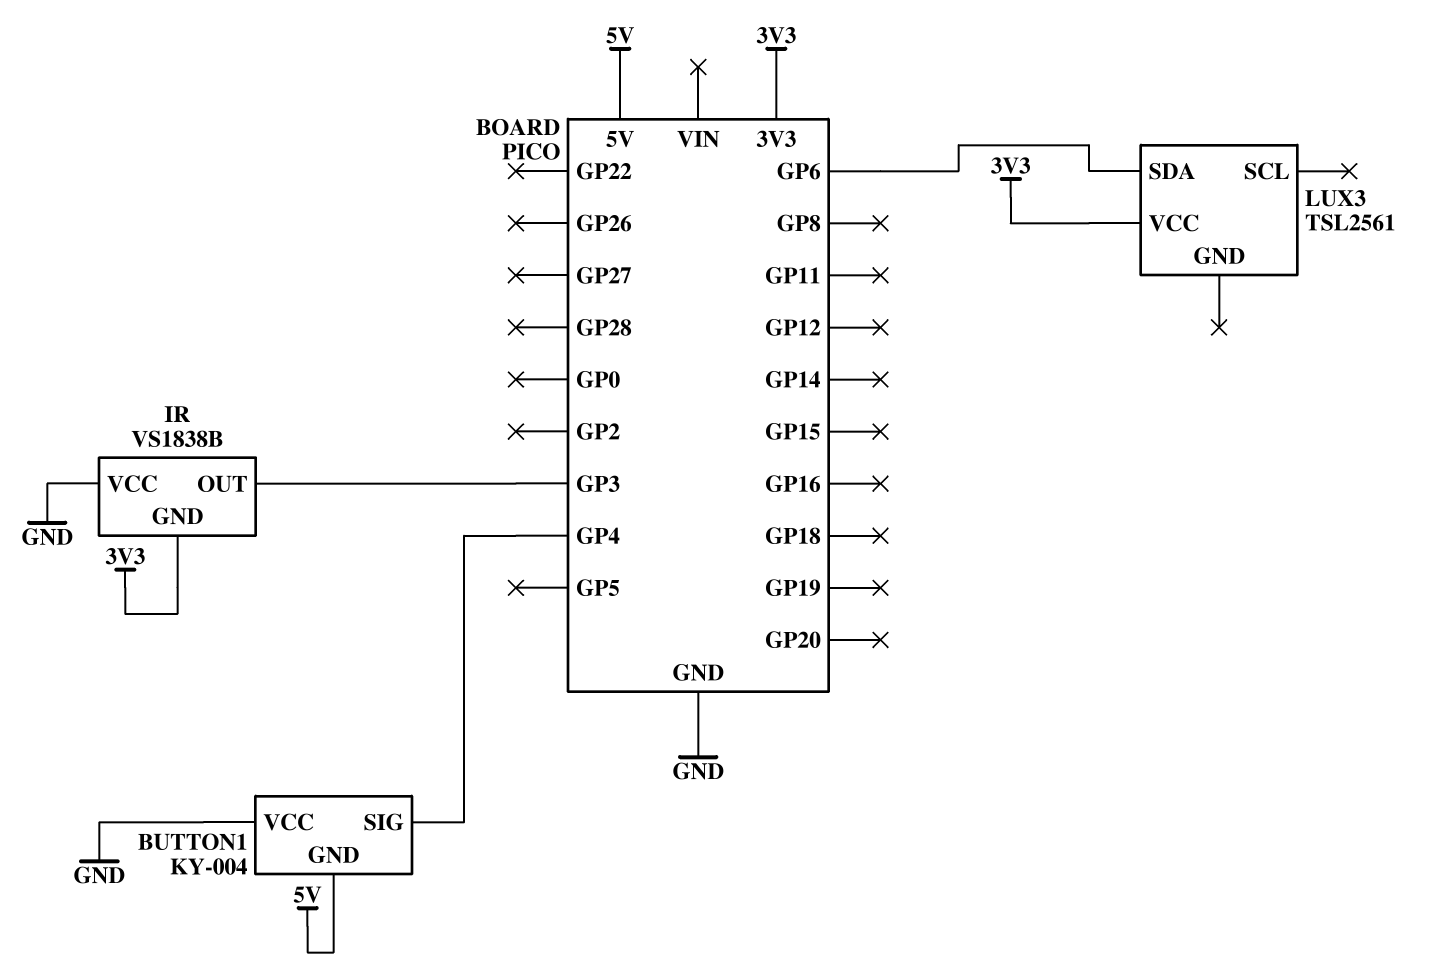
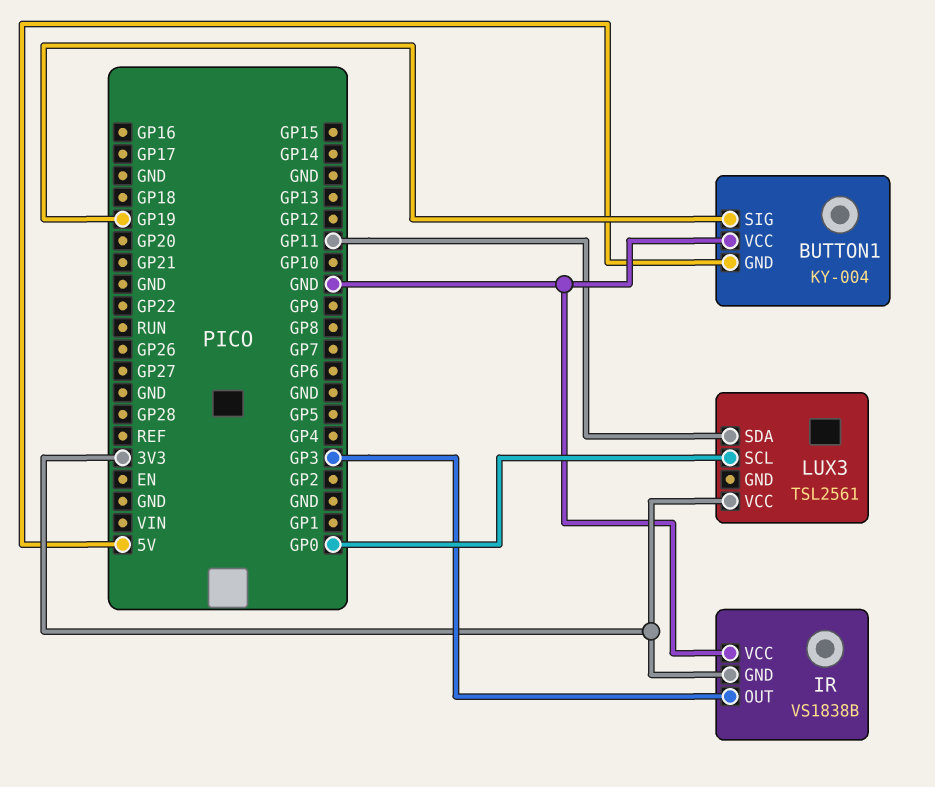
BUTTON1 pin SIG: GP4 -> GP19
LUX3 pin SCL: none -> GP0
LUX3 pin SDA: GP6 -> GP11

